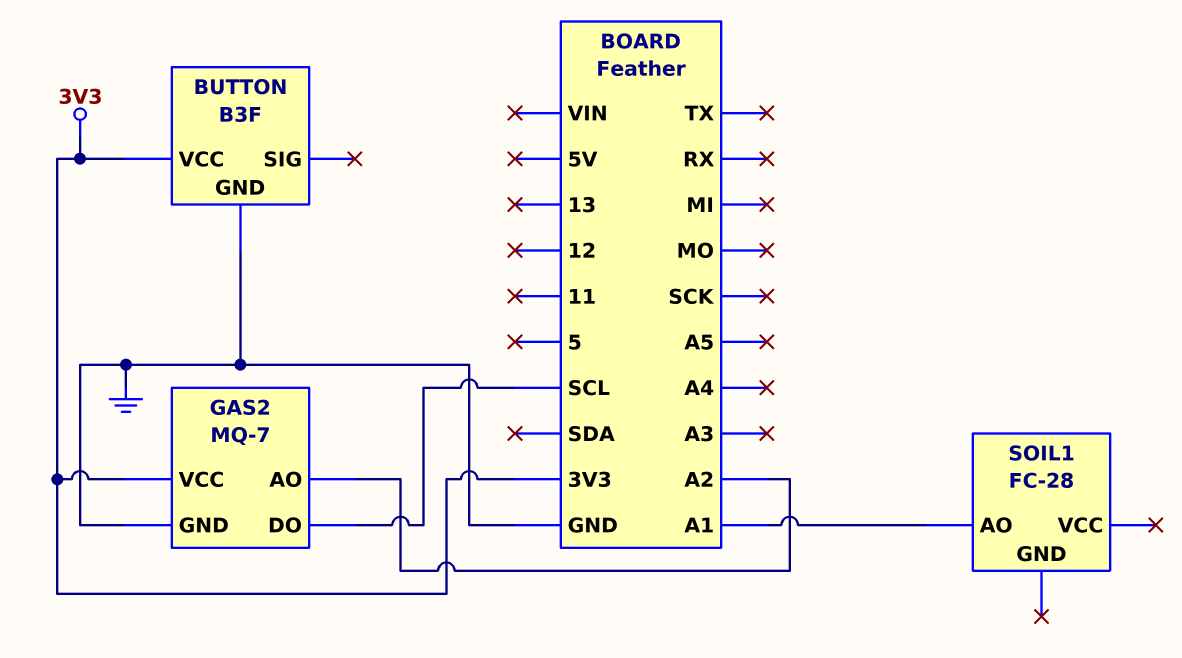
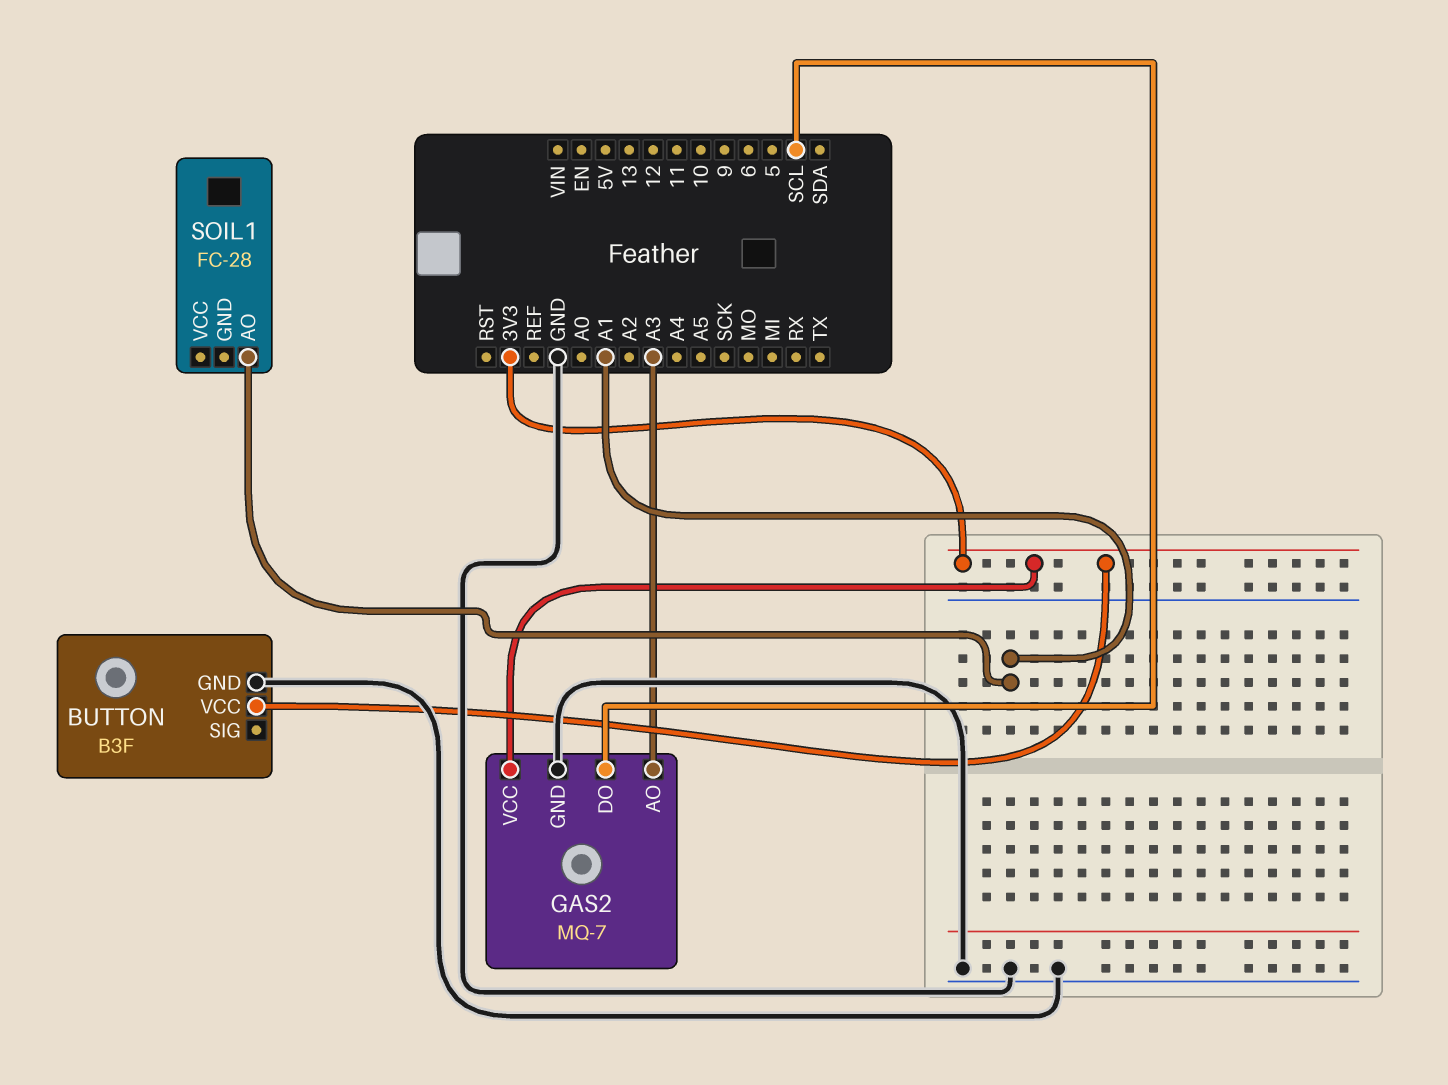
GAS2 pin AO: A2 -> A3

